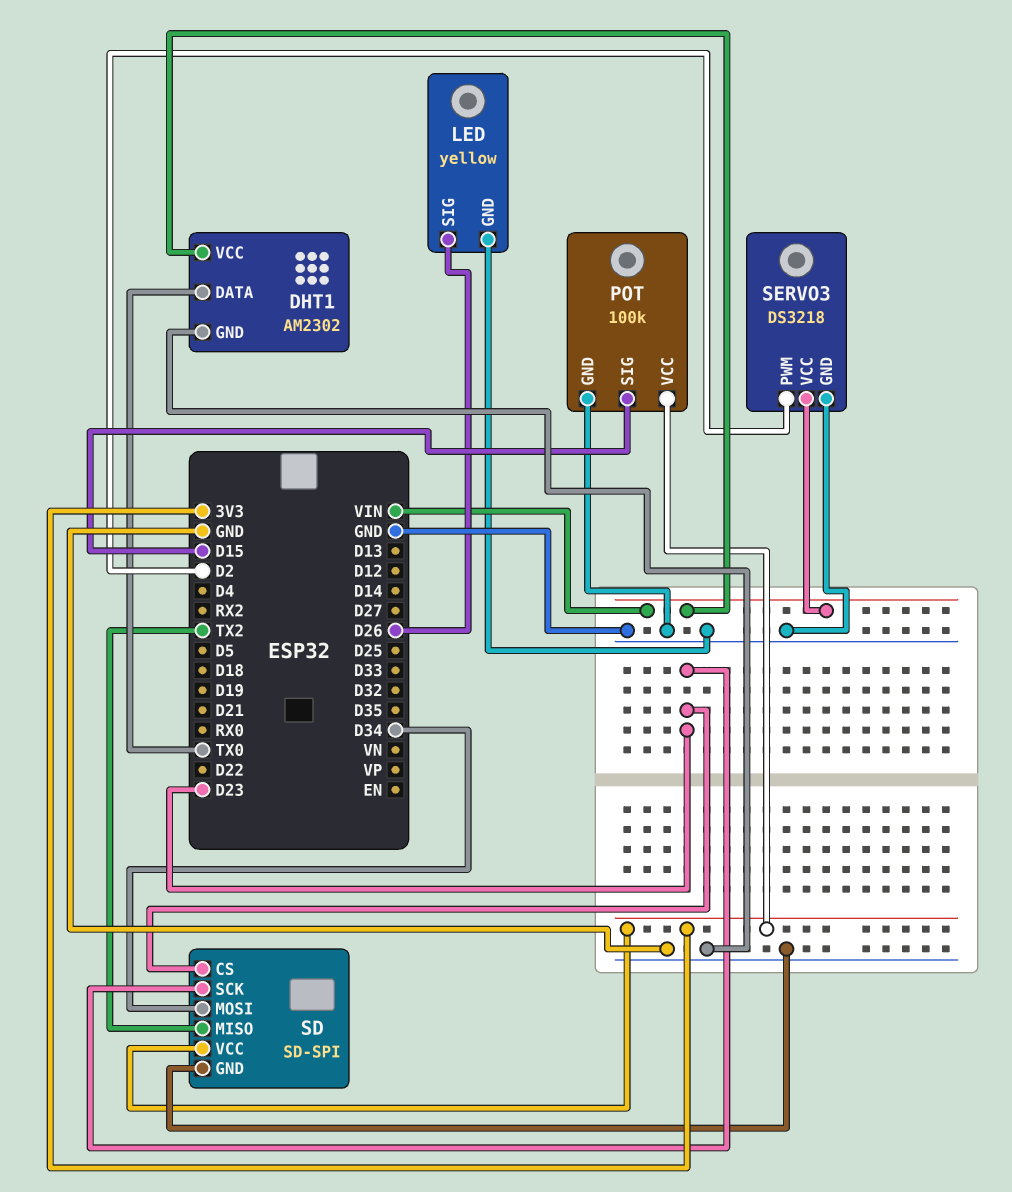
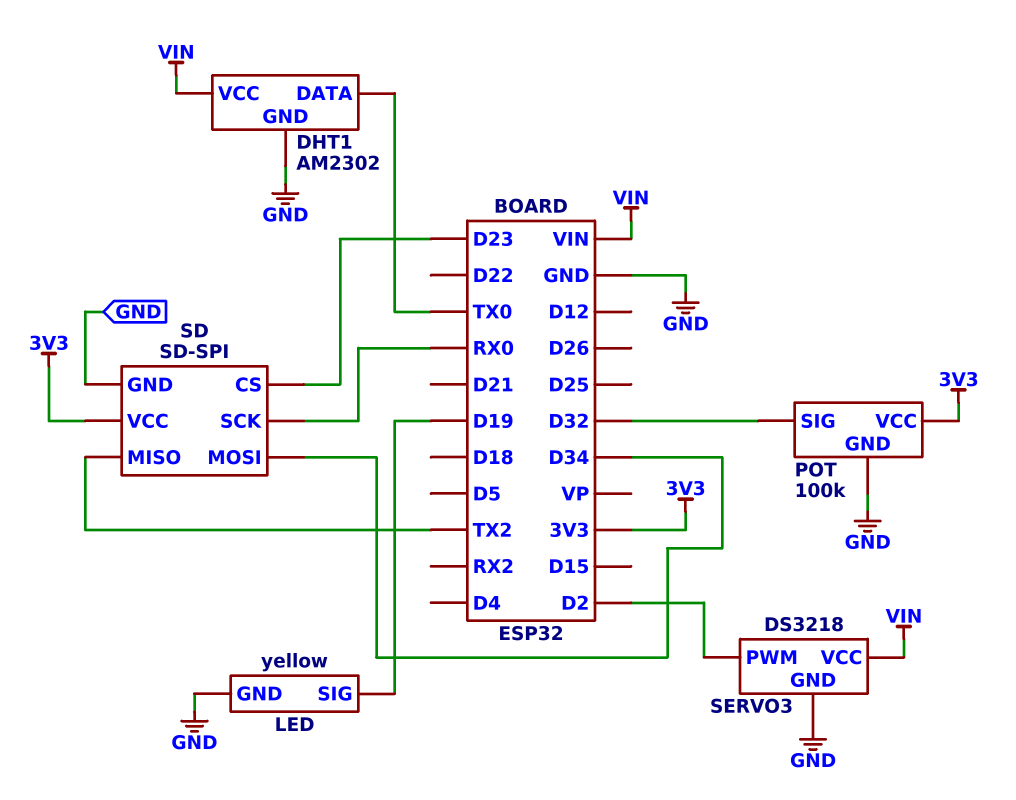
LED pin SIG: D26 -> D19
POT pin SIG: D15 -> D32
SD pin SCK: D23 -> RX0

